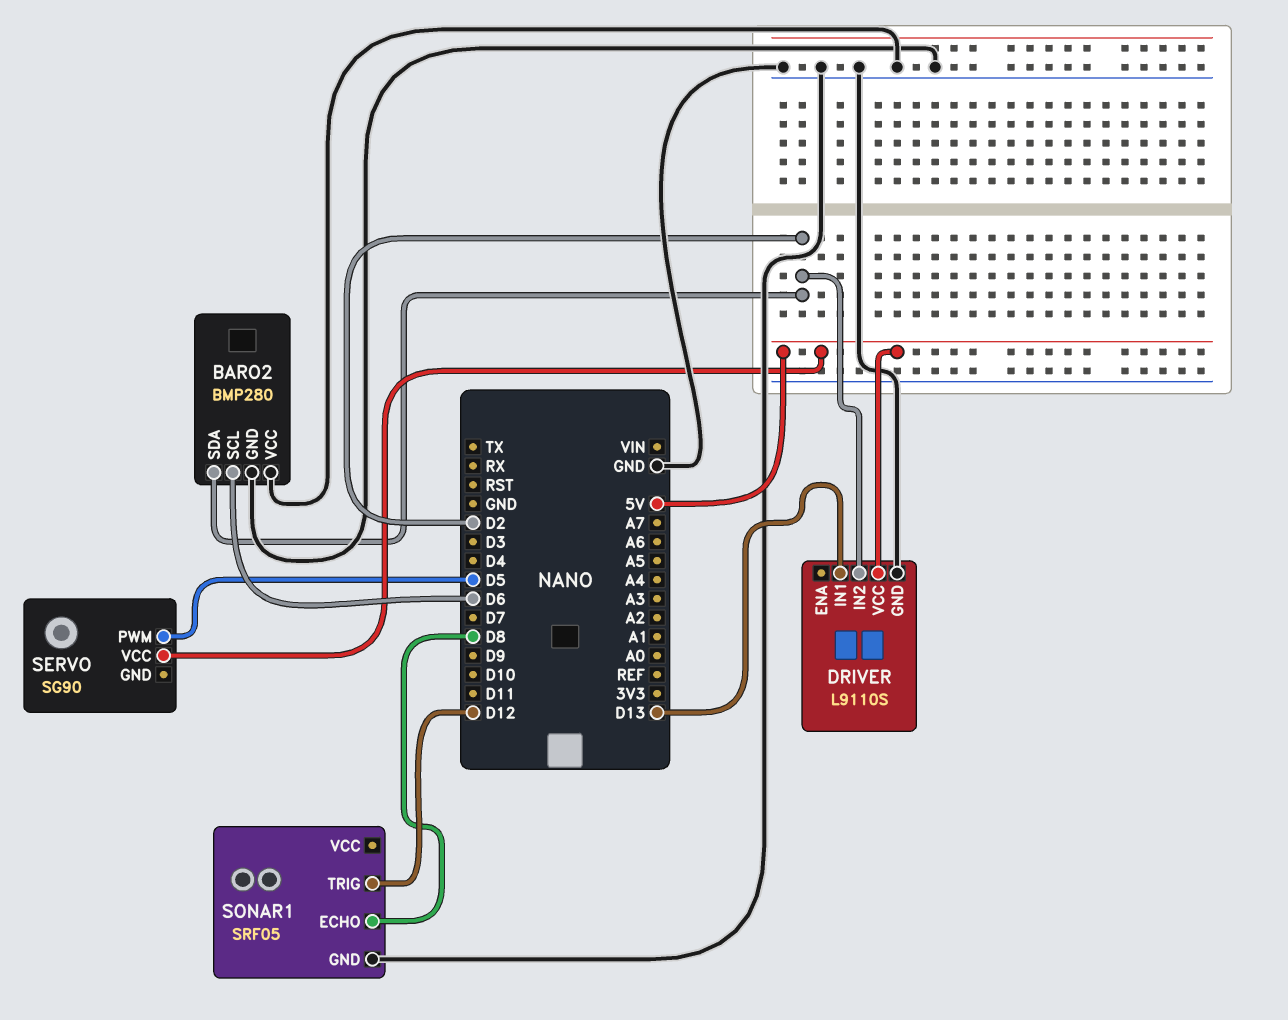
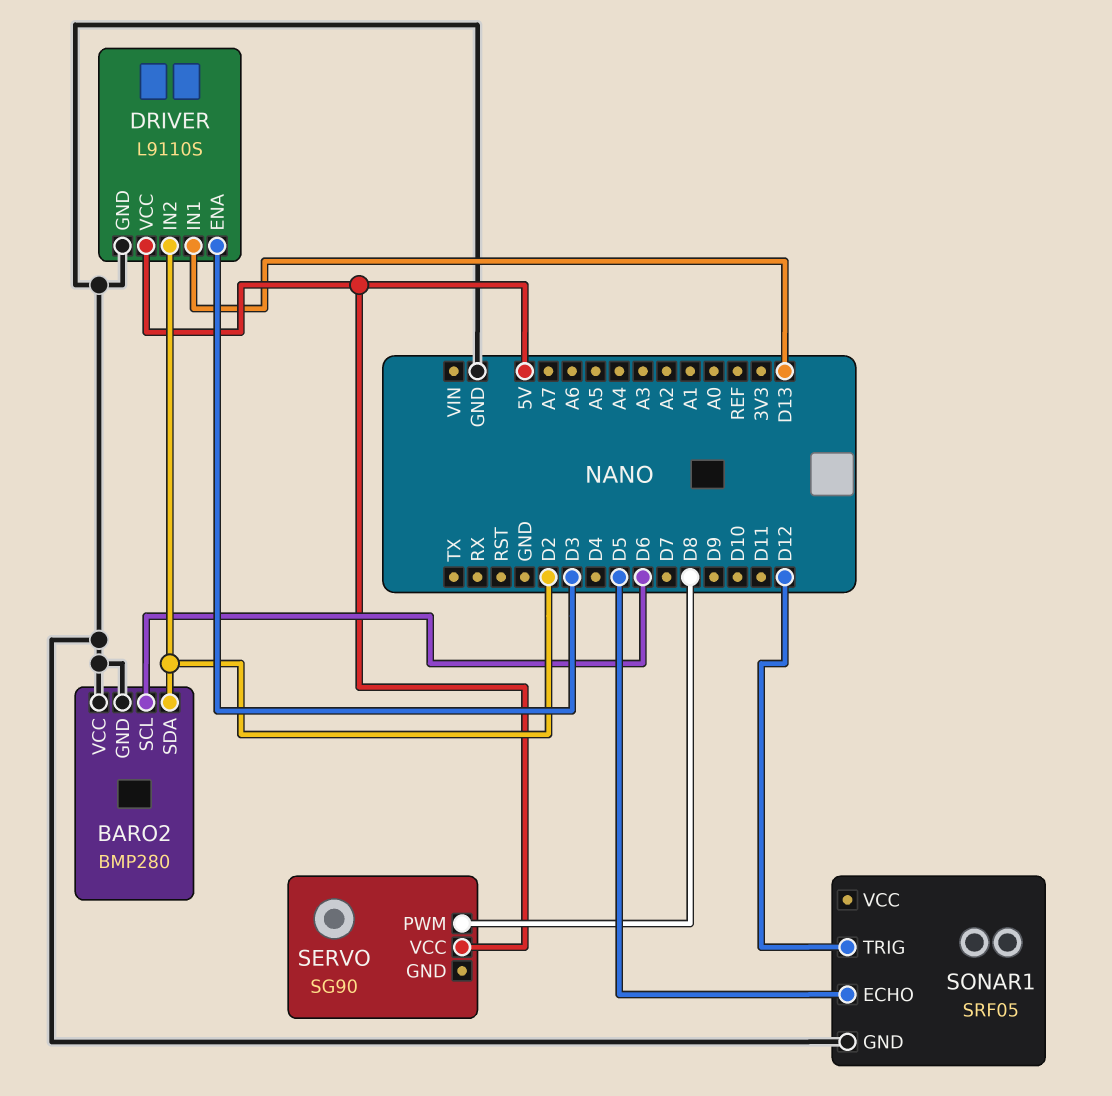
DRIVER pin ENA: none -> D3
SERVO pin PWM: D5 -> D8
SONAR1 pin ECHO: D8 -> D5

